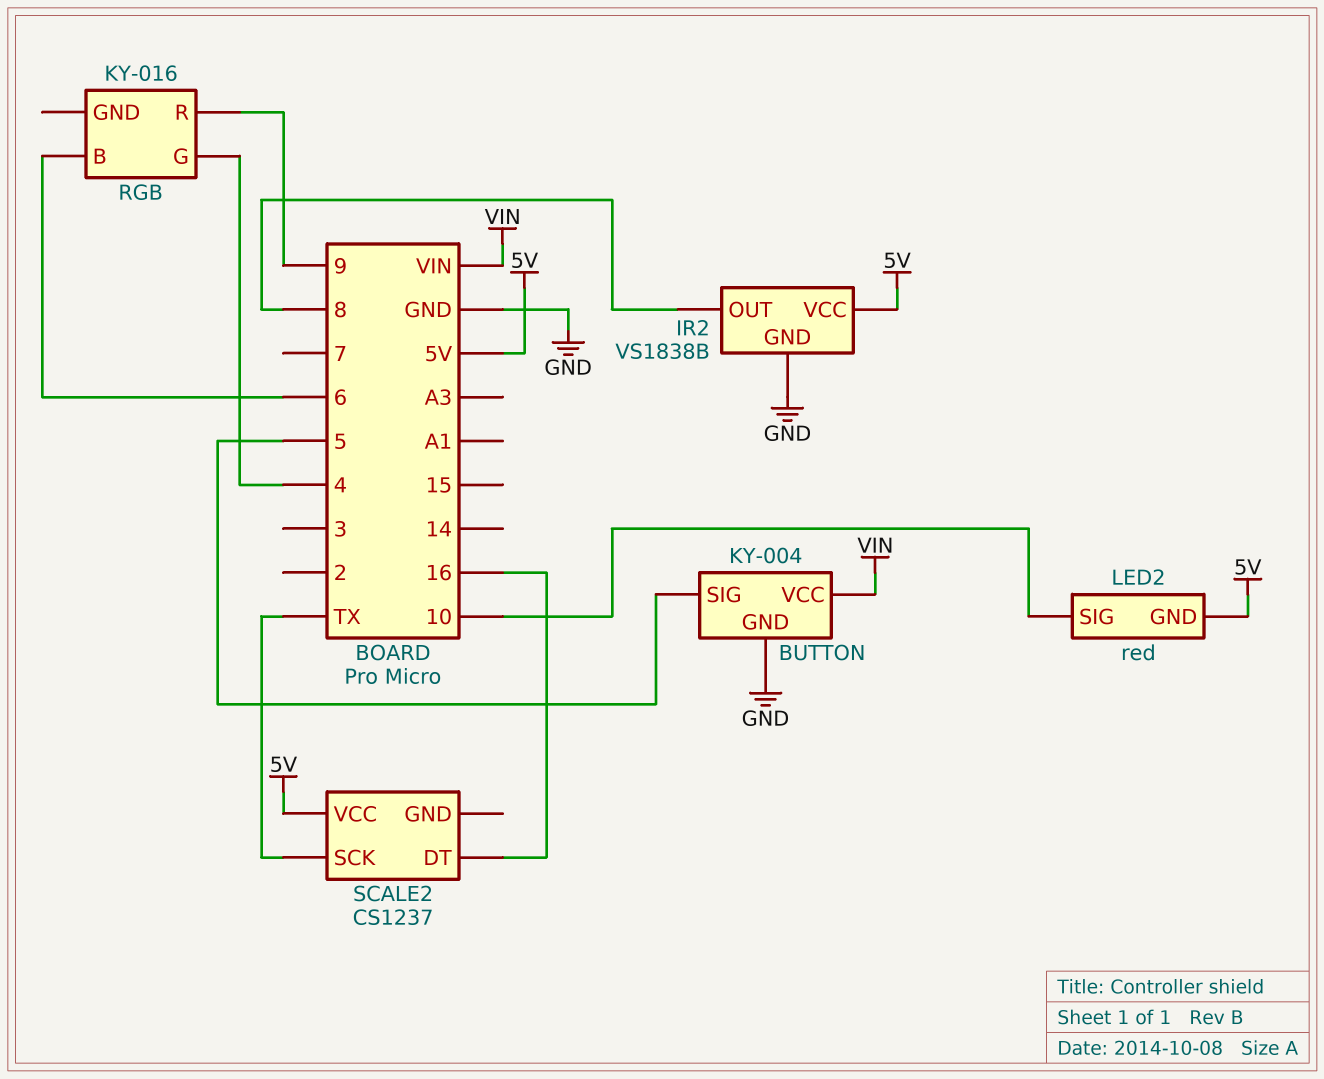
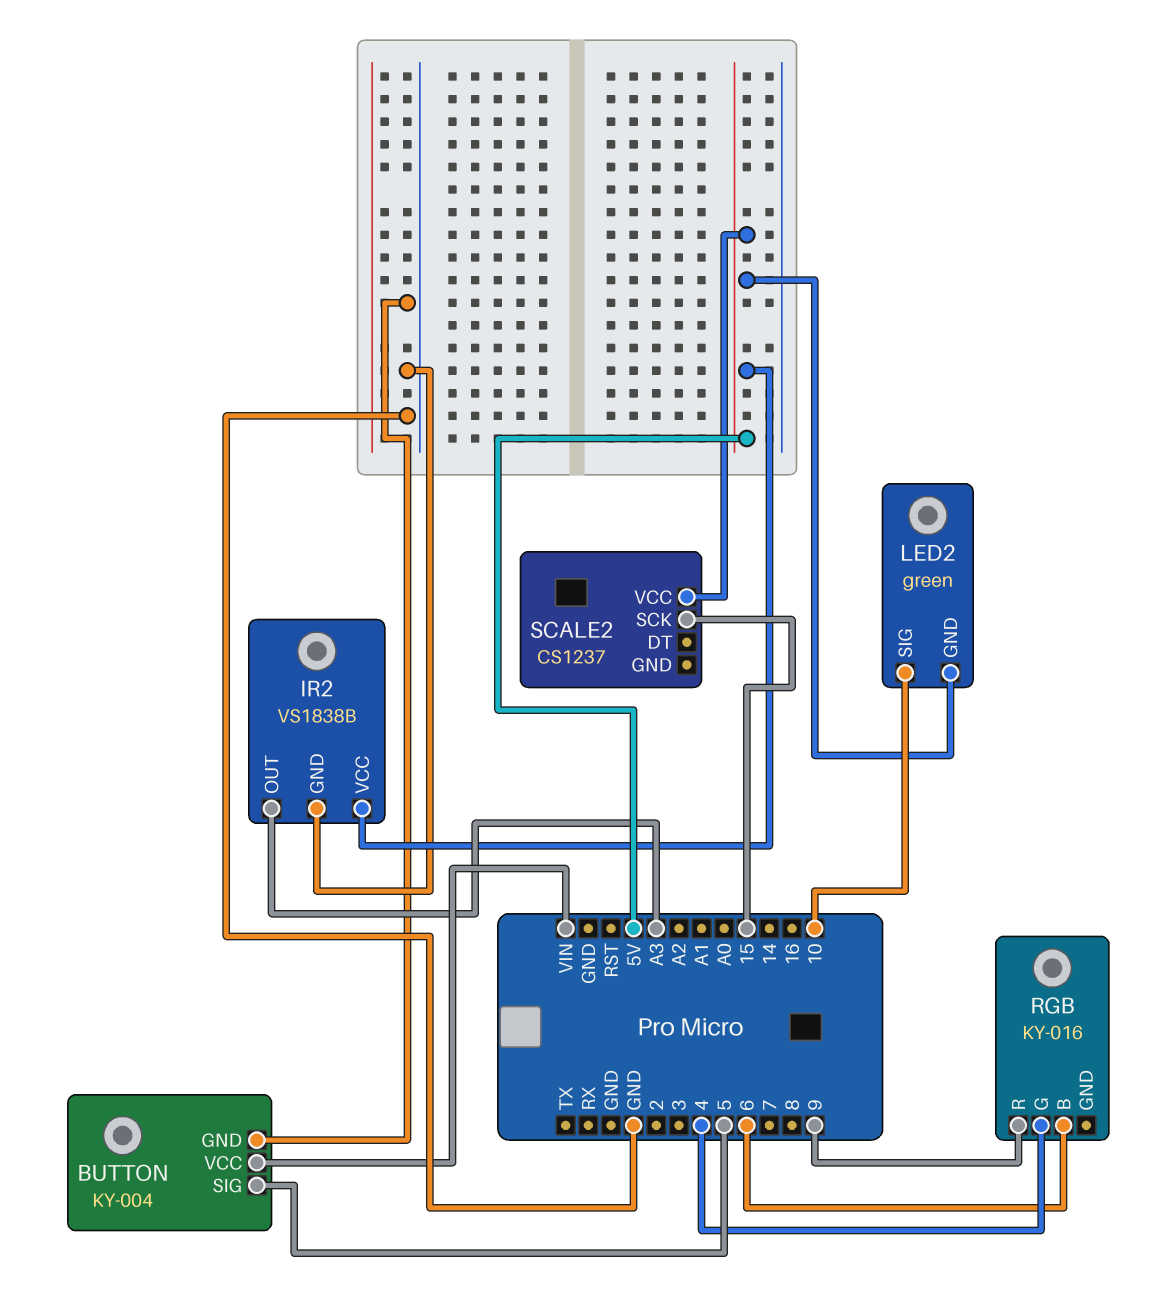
IR2 pin OUT: 8 -> A3
LED2: red -> green
SCALE2 pin DT: 16 -> none
SCALE2 pin SCK: TX -> 15

